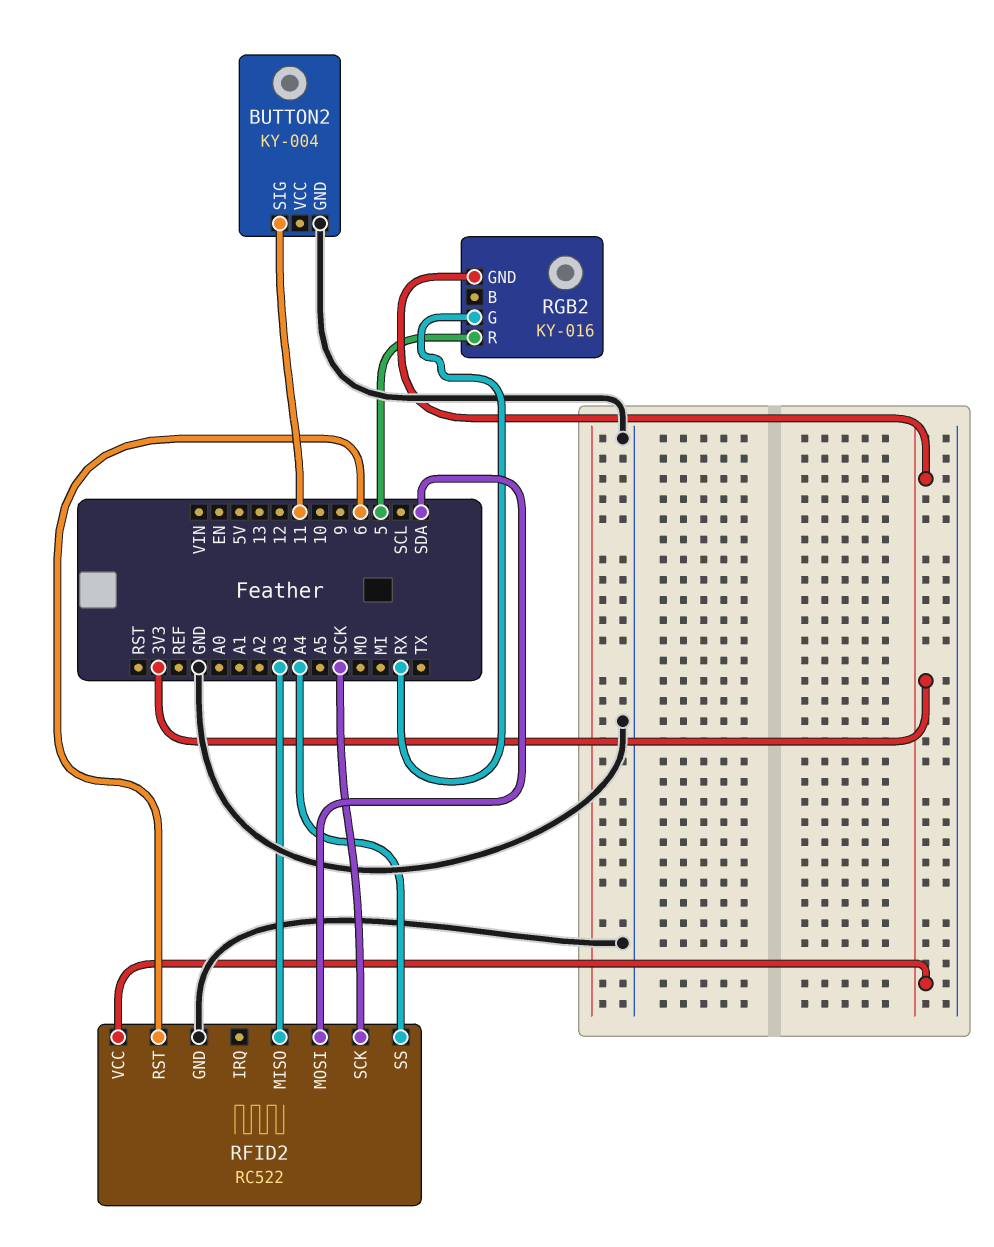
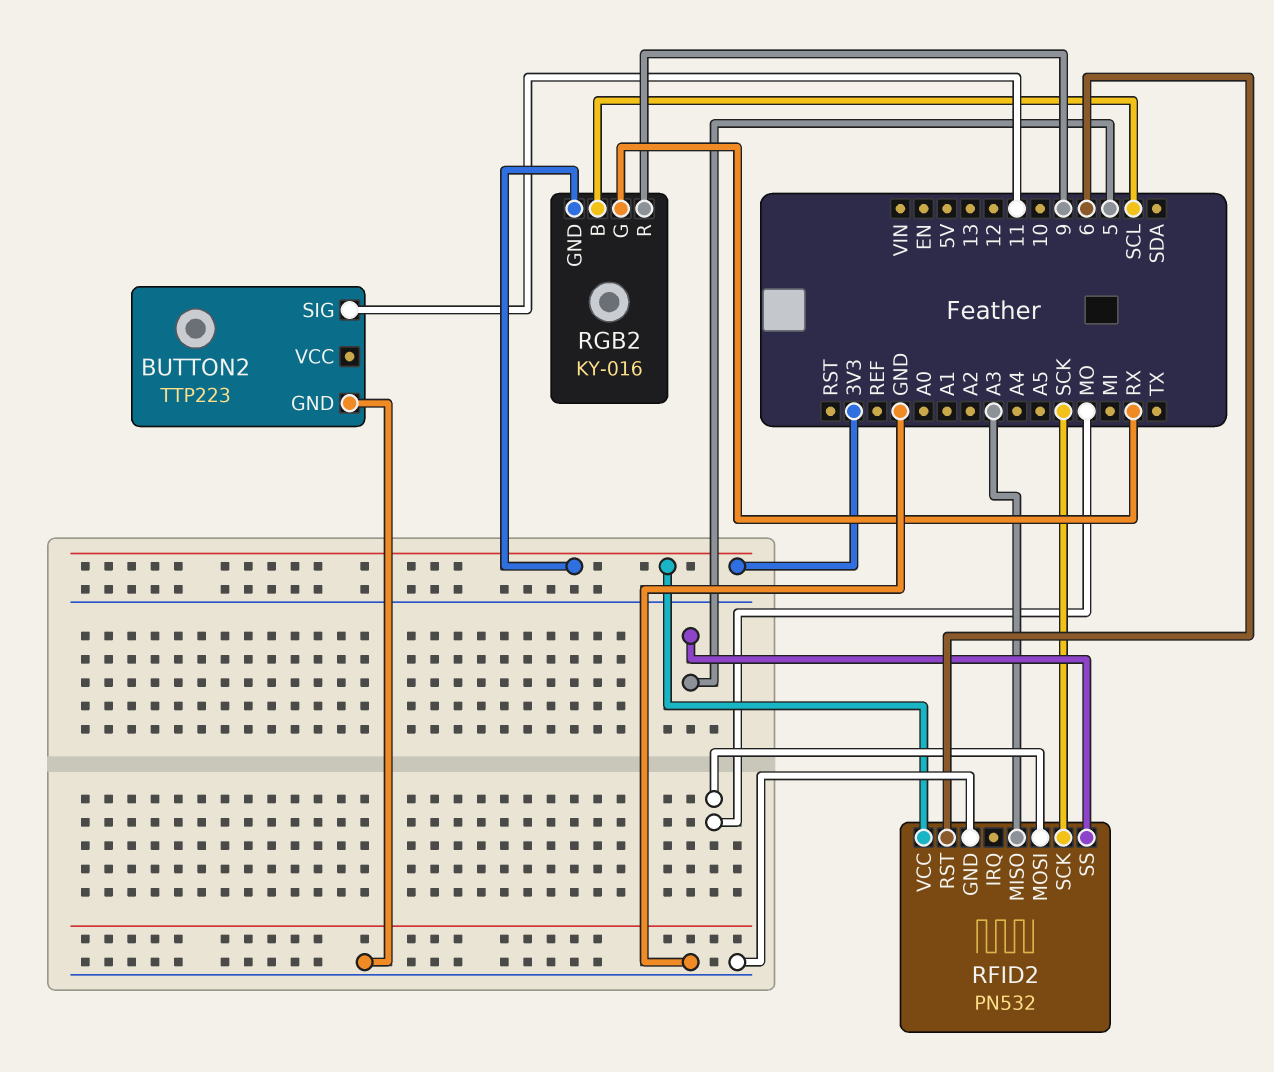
BUTTON2: KY-004 -> TTP223
RFID2: RC522 -> PN532
RFID2 pin MOSI: SDA -> MO
RFID2 pin SS: A4 -> 5
RGB2 pin B: none -> SCL
RGB2 pin R: 5 -> 9

